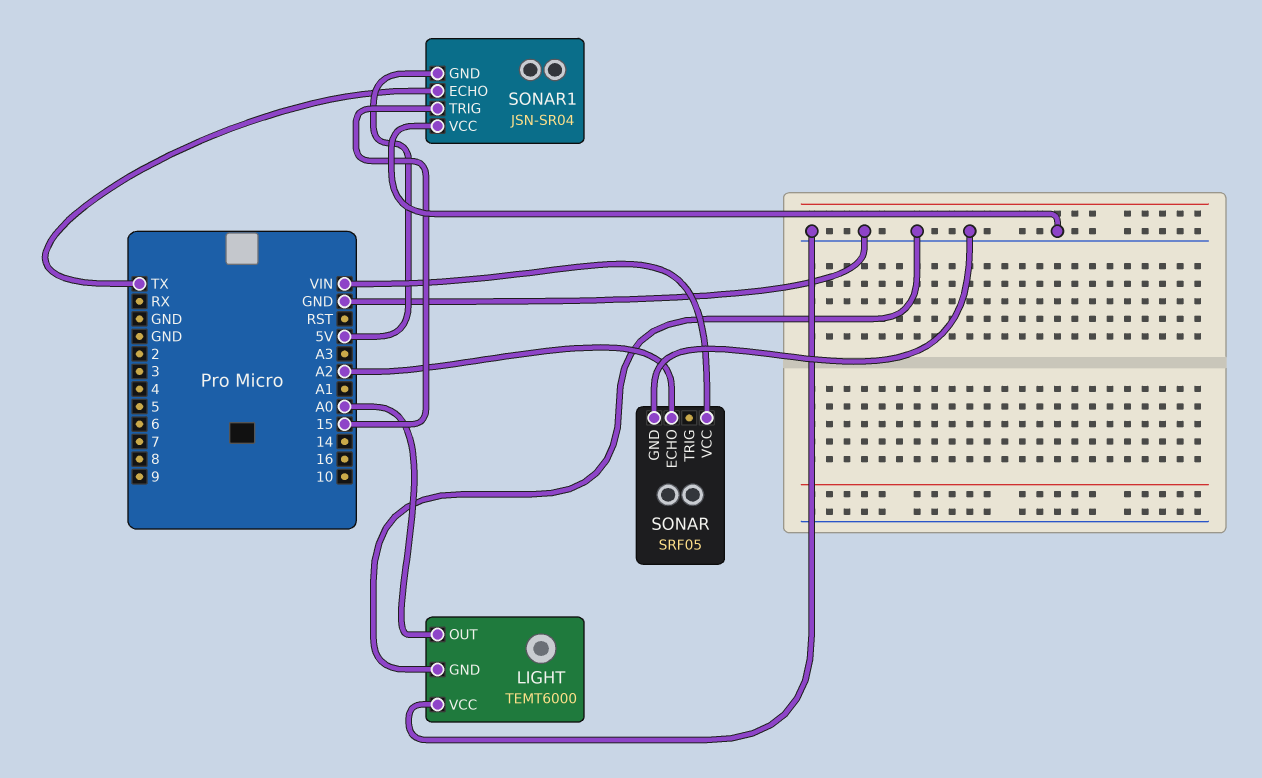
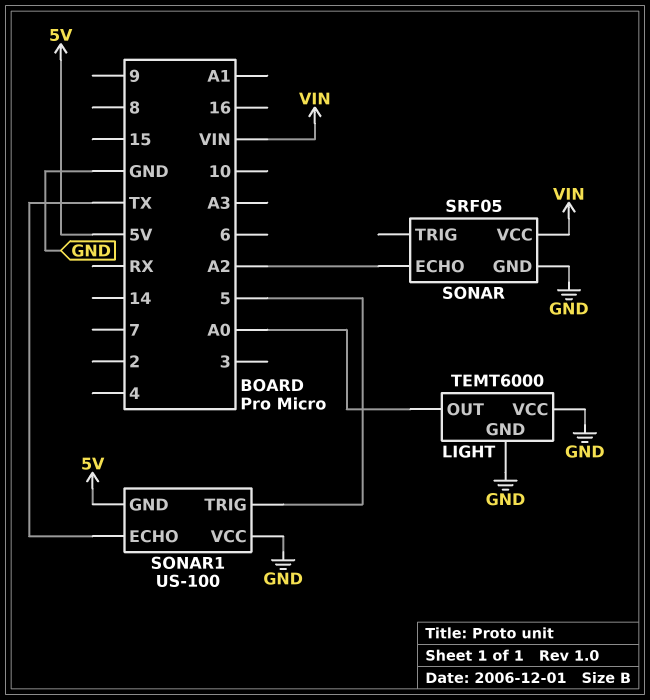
SONAR1: JSN-SR04 -> US-100
SONAR1 pin TRIG: 15 -> 5

